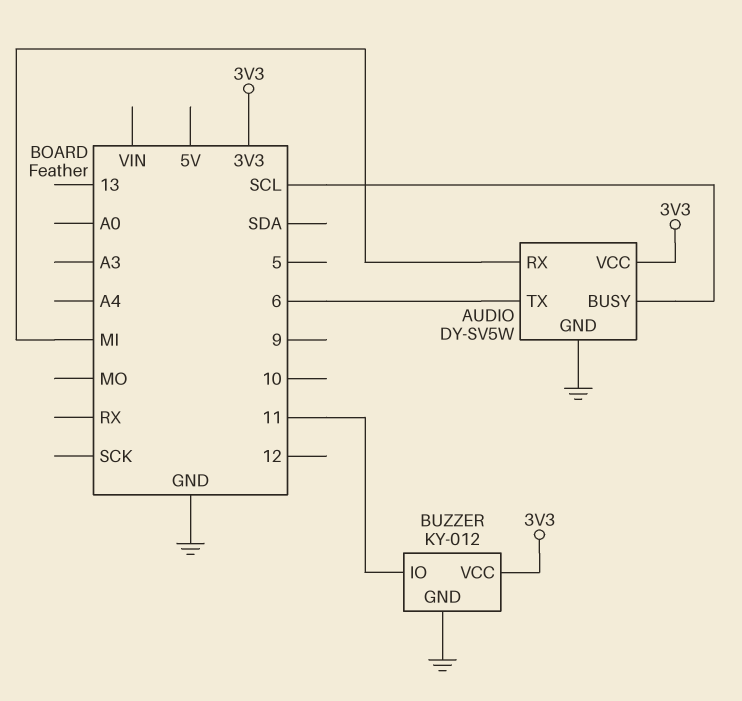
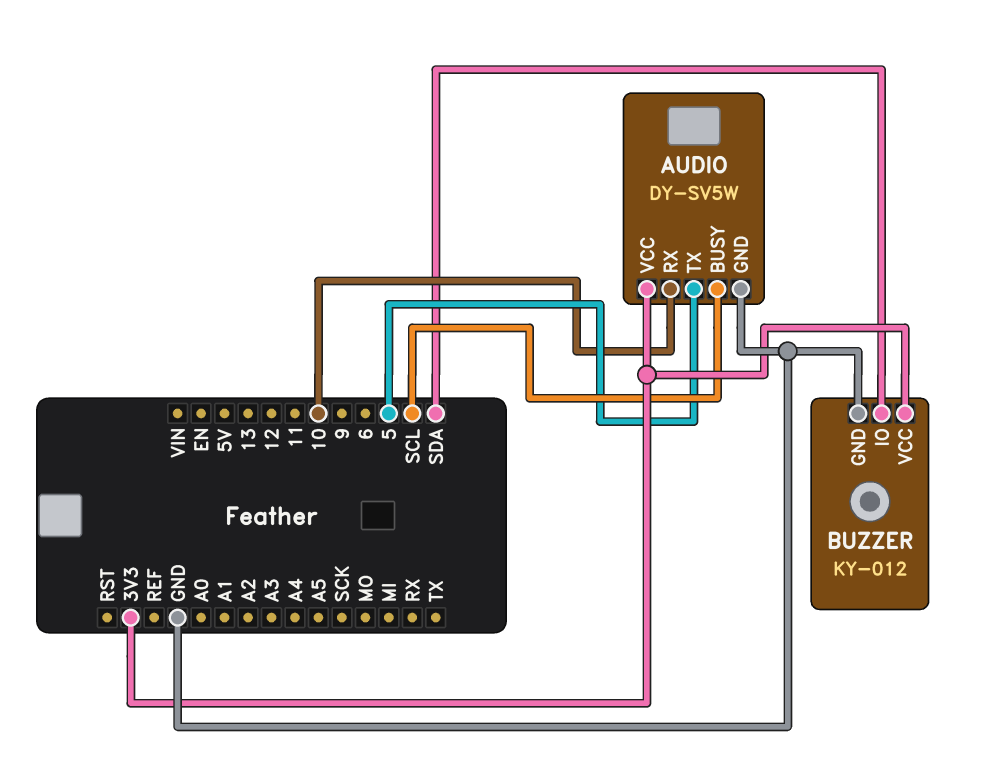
AUDIO pin RX: MI -> 10
AUDIO pin TX: 6 -> 5
BUZZER pin IO: 11 -> SDA

